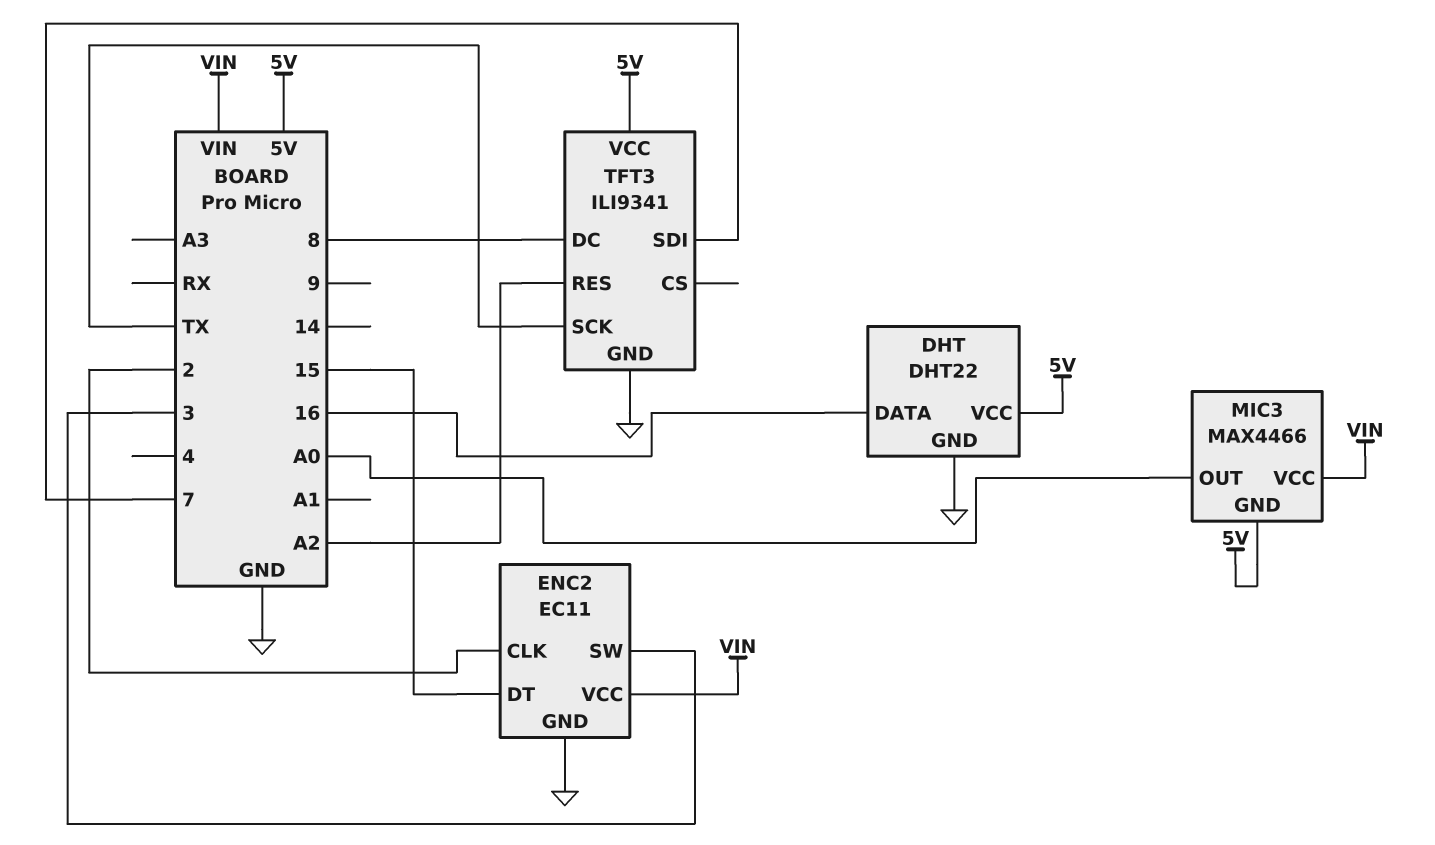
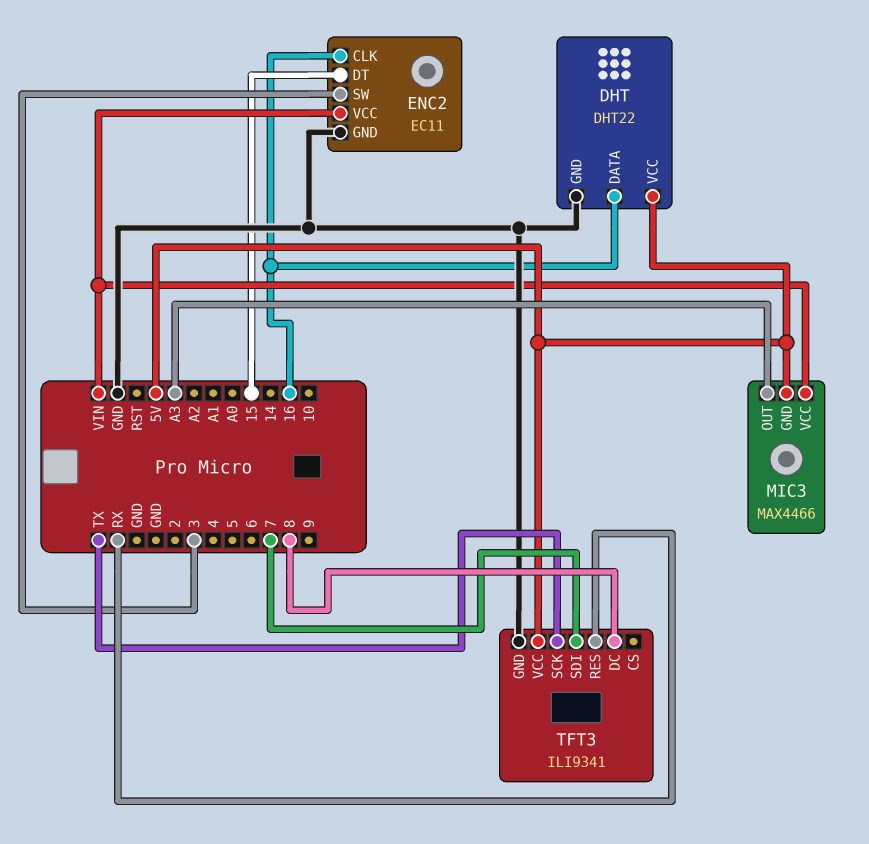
ENC2 pin CLK: 2 -> 16
MIC3 pin OUT: A0 -> A3
TFT3 pin RES: A2 -> RX

